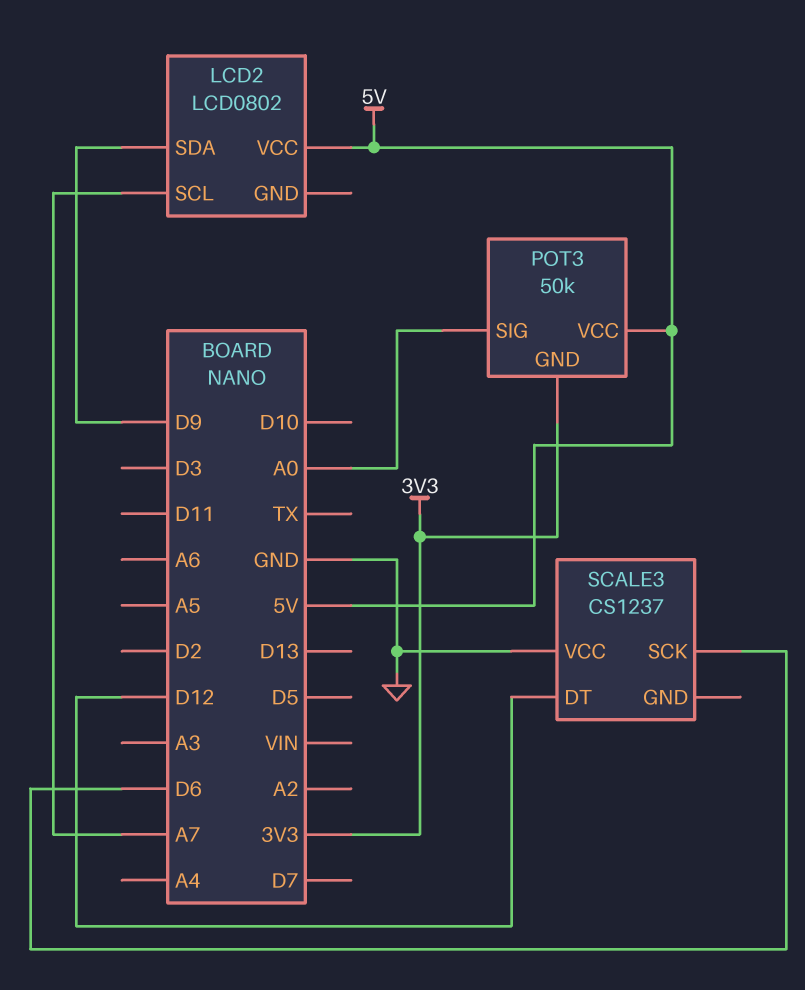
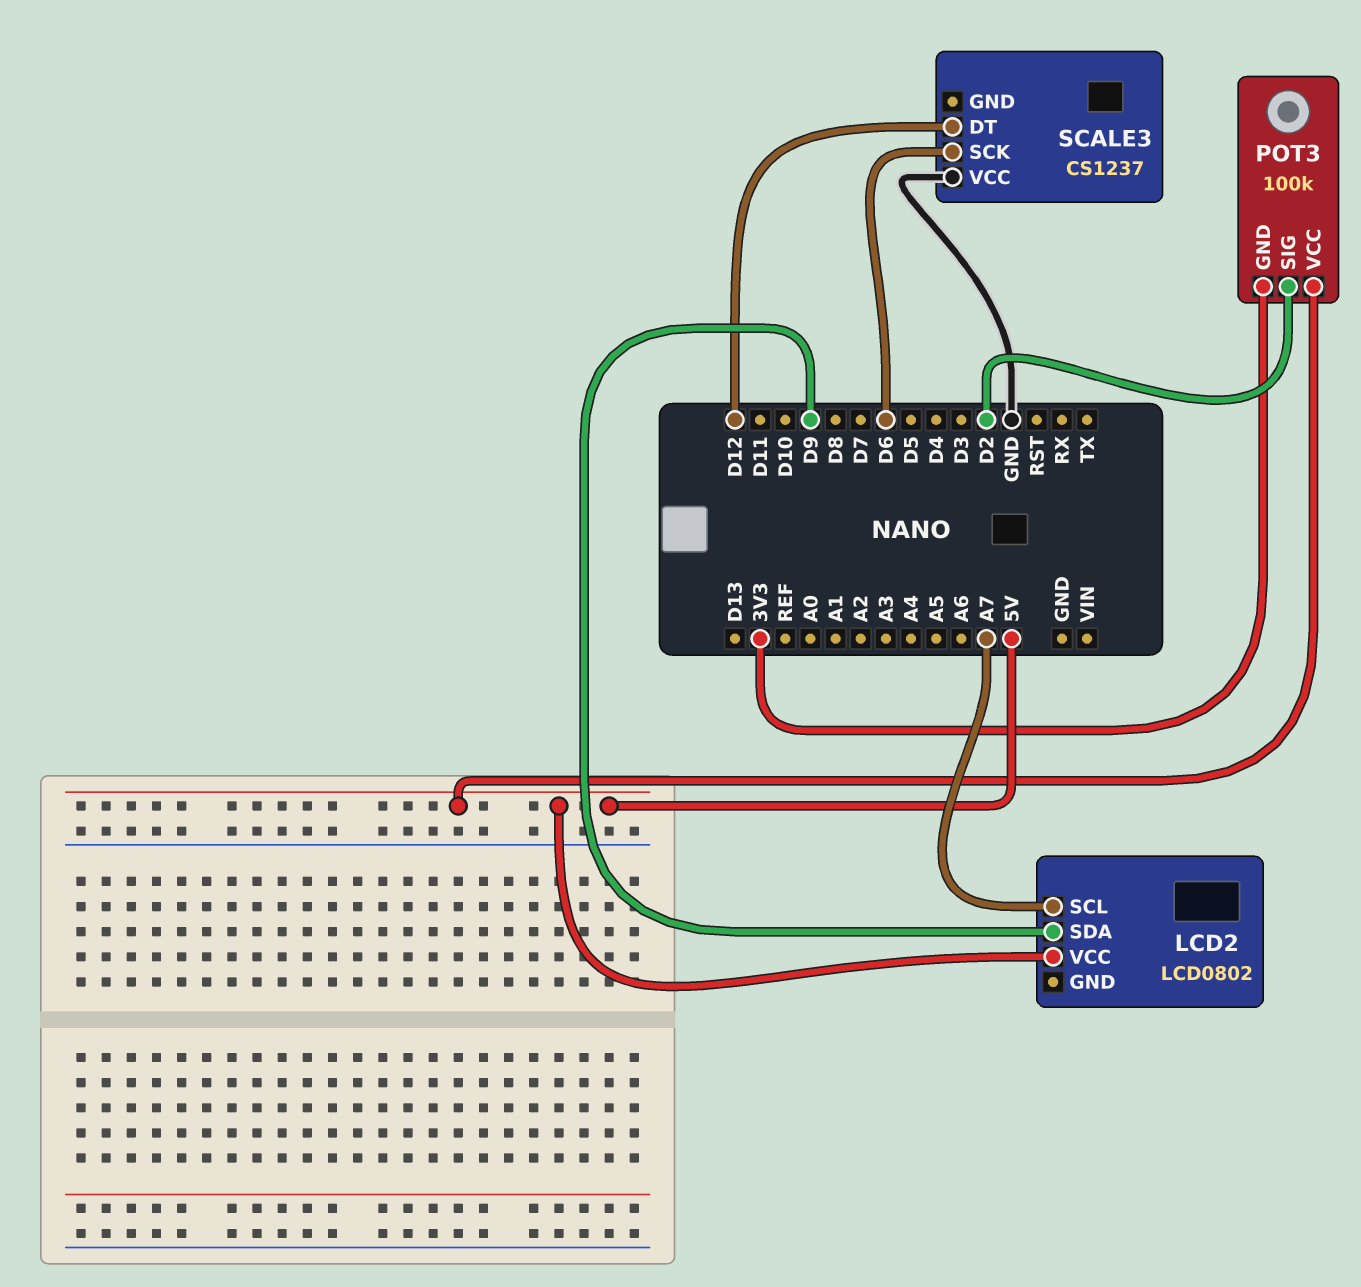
POT3: 50k -> 100k
POT3 pin SIG: A0 -> D2

